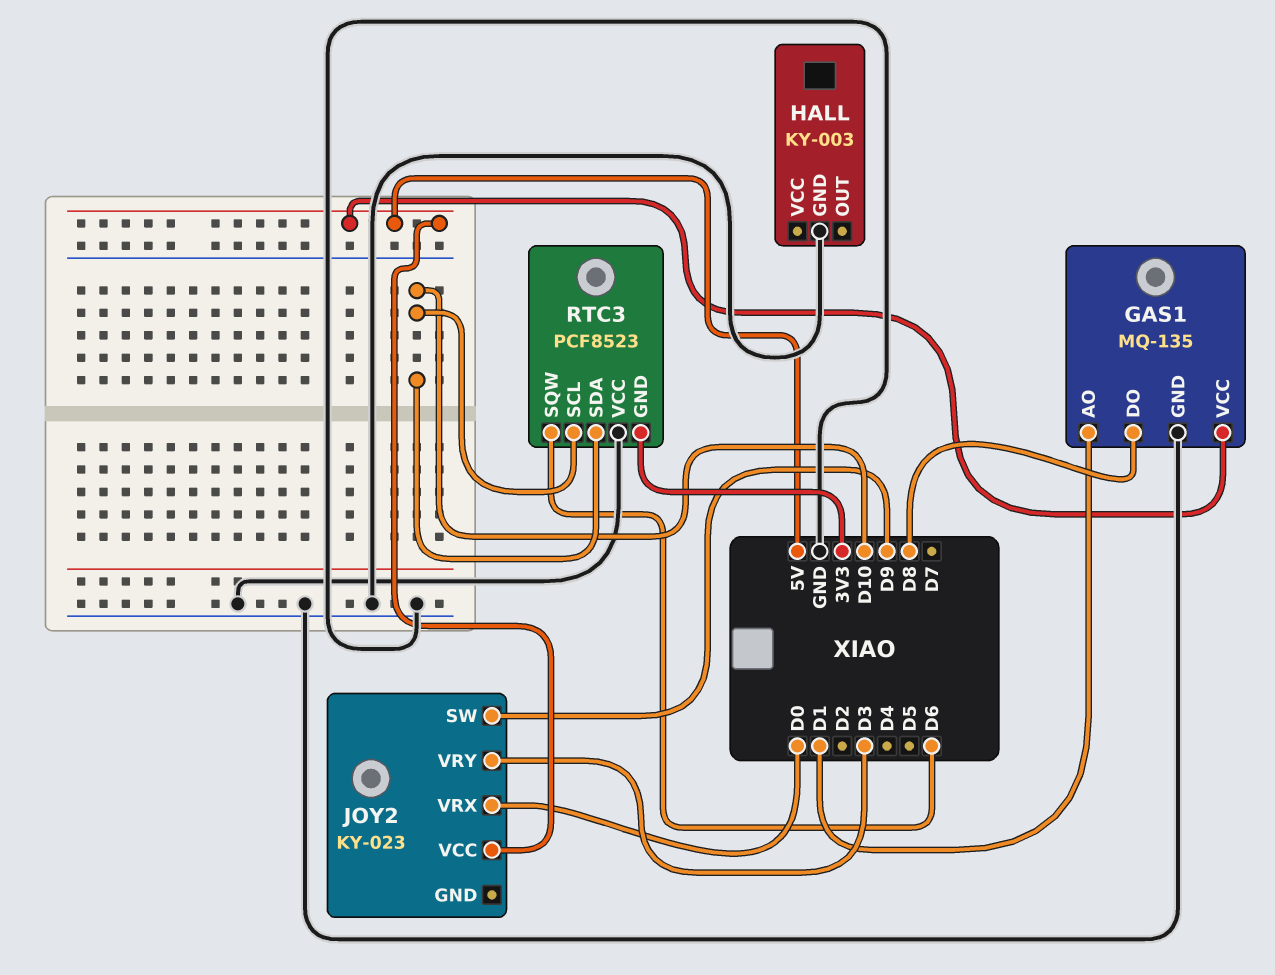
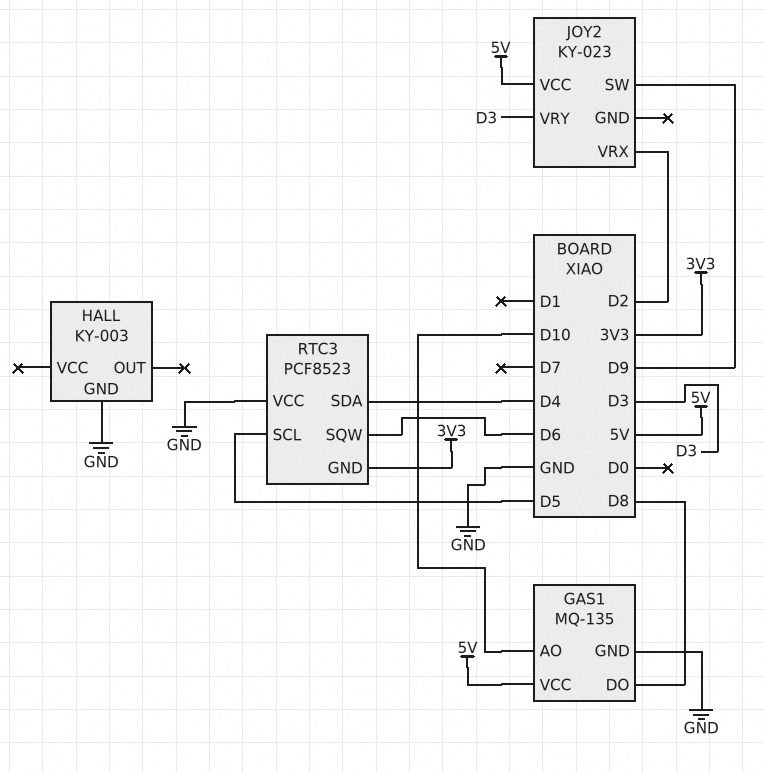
GAS1 pin AO: D1 -> D10
JOY2 pin VRX: D0 -> D2
RTC3 pin SCL: D10 -> D5
RTC3 pin SDA: D10 -> D4

